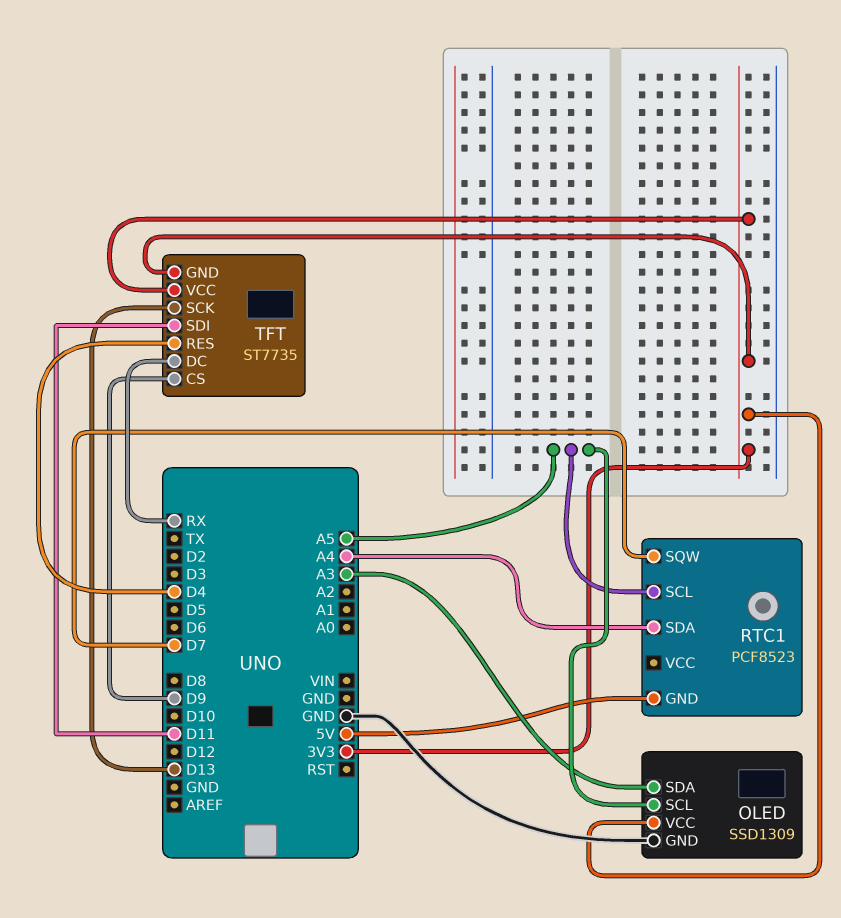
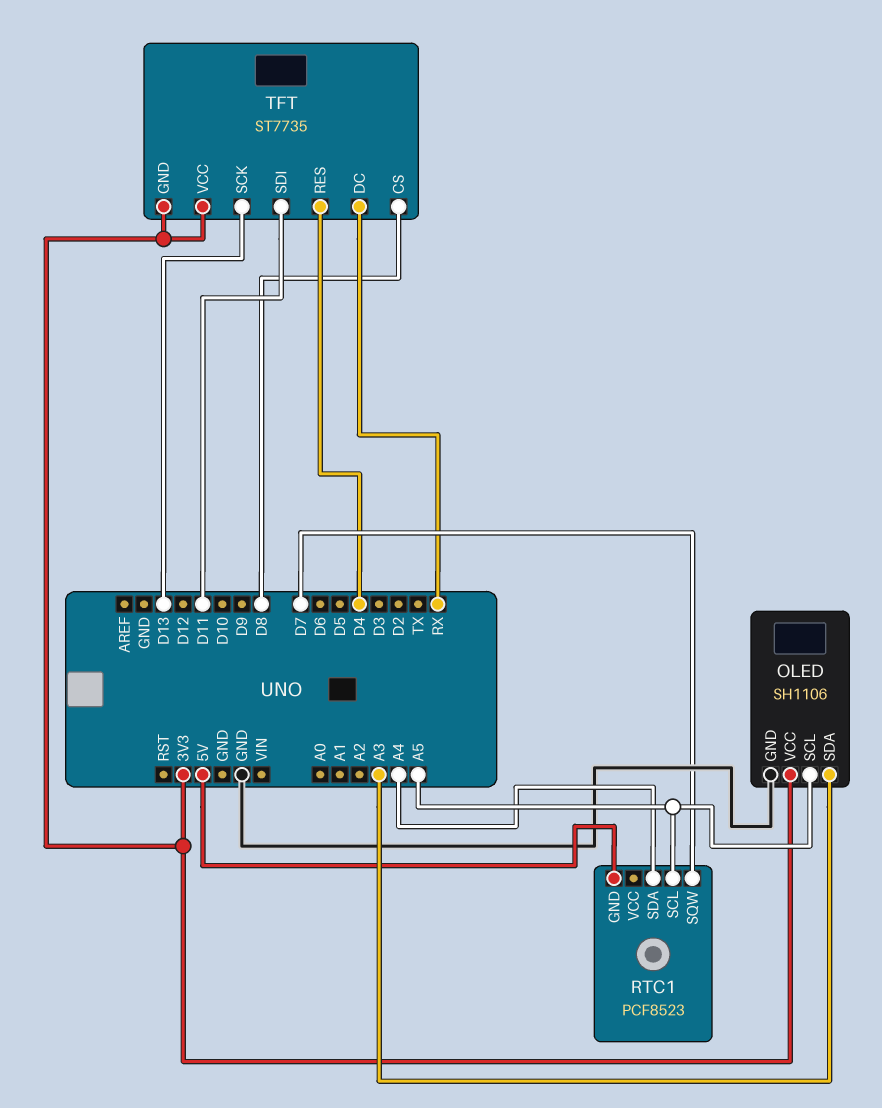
OLED: SSD1309 -> SH1106
TFT pin CS: D9 -> D8

